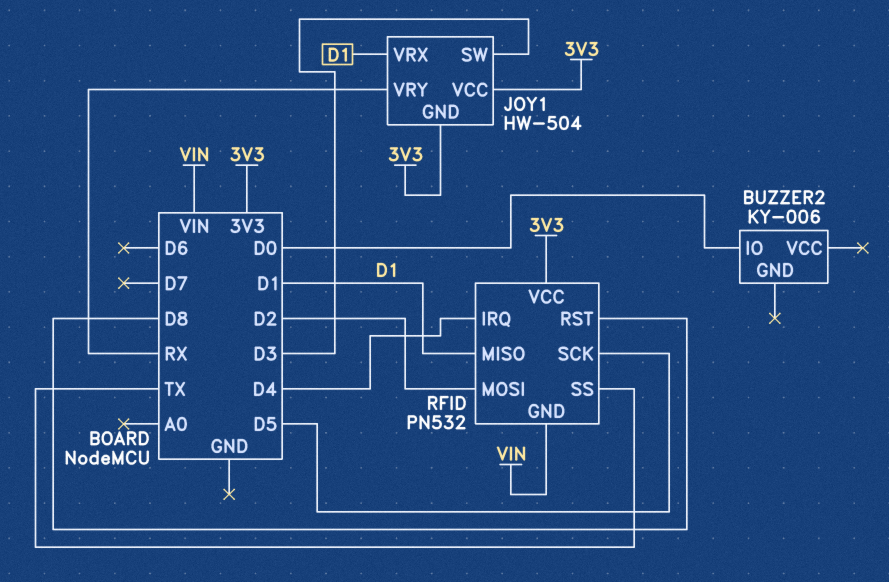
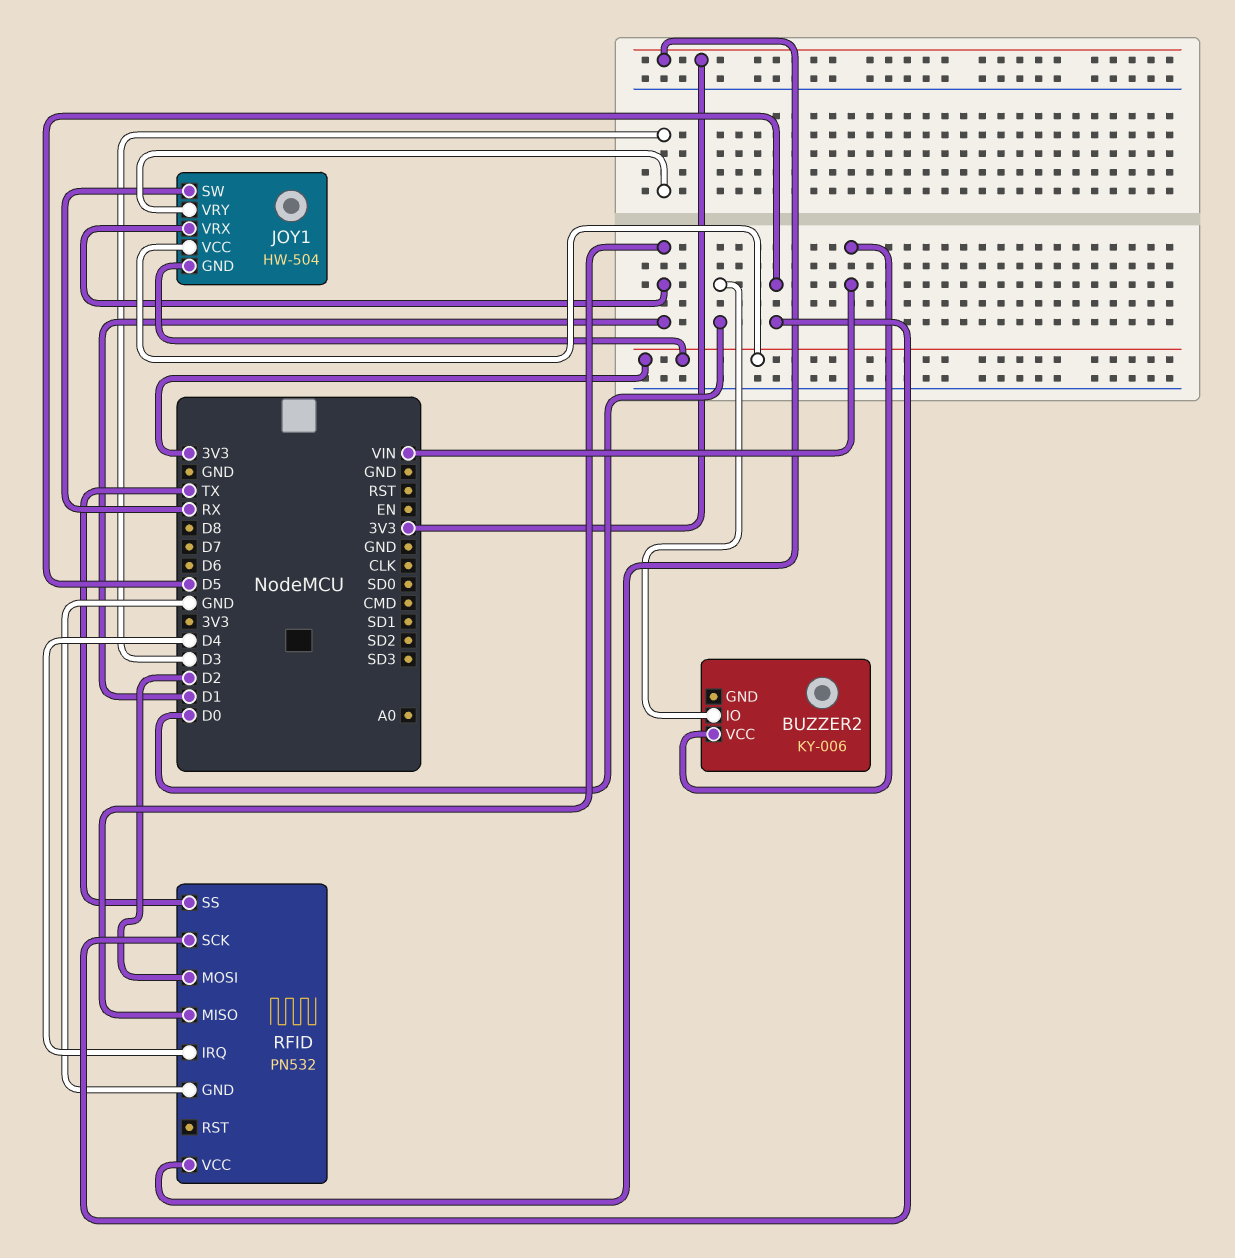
BUZZER2 pin VCC: none -> VIN
JOY1 pin SW: D3 -> RX
JOY1 pin VRY: RX -> D3
RFID pin GND: VIN -> GND
RFID pin RST: D8 -> none

